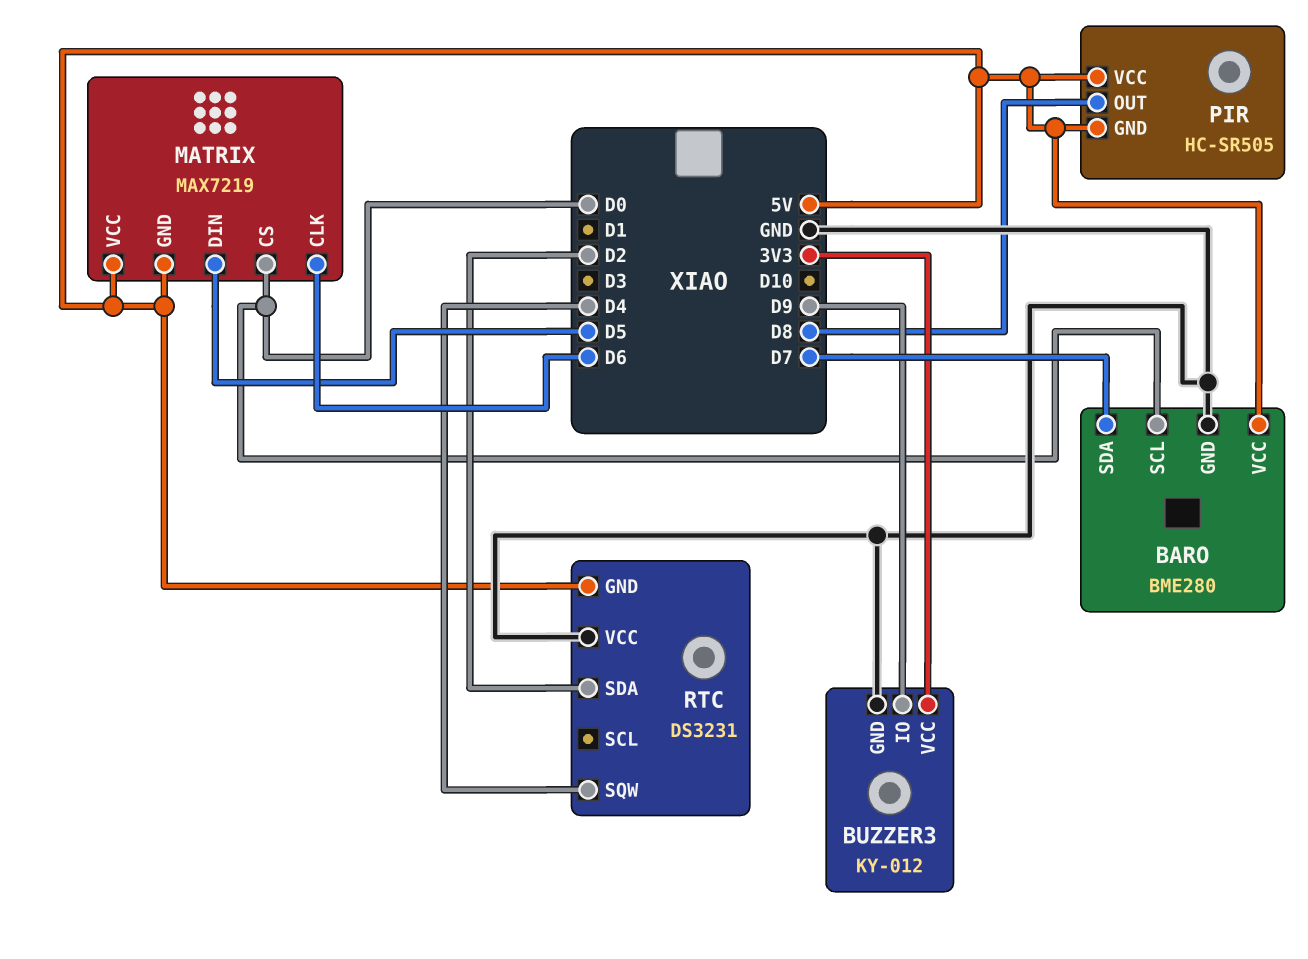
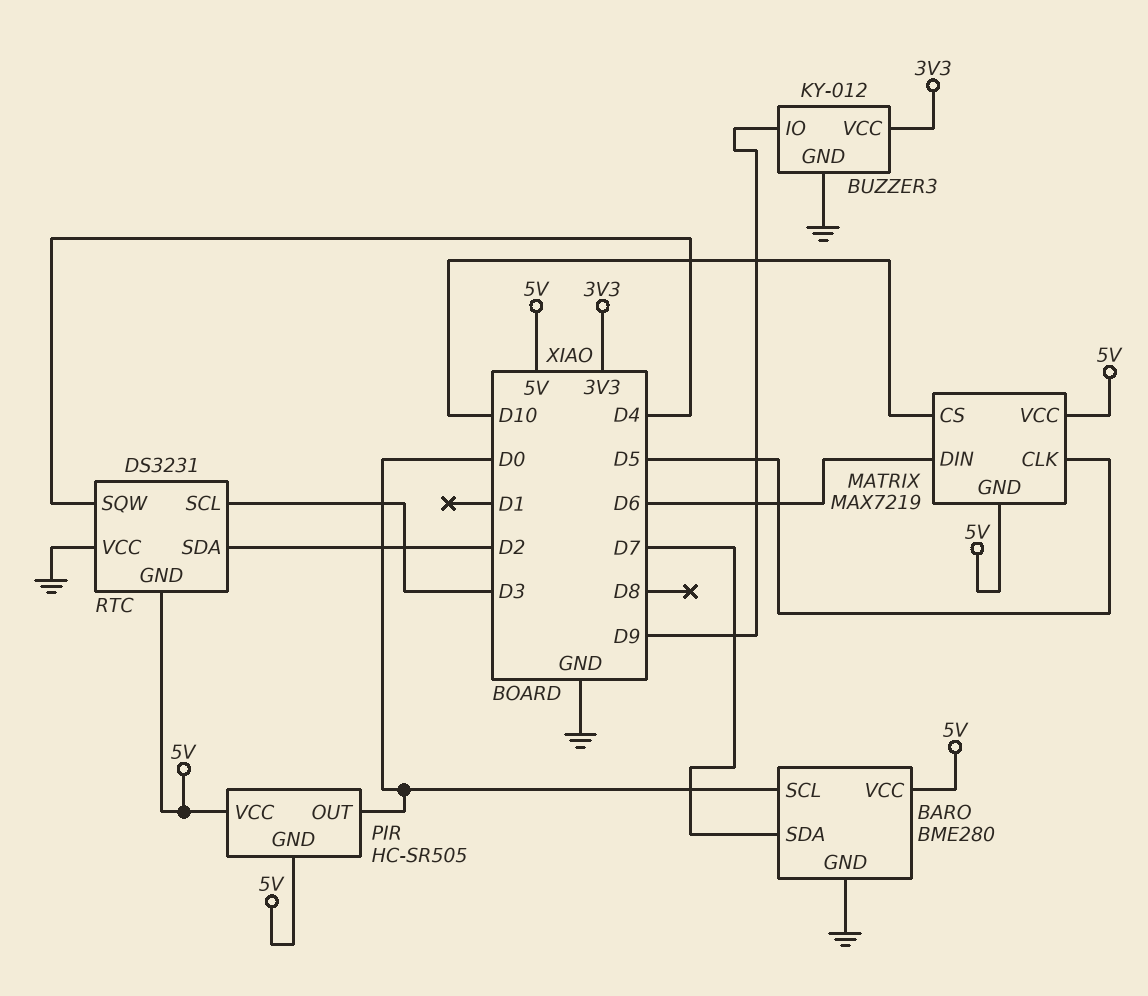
MATRIX pin CLK: D6 -> D5
MATRIX pin CS: D0 -> D10
MATRIX pin DIN: D5 -> D6
PIR pin OUT: D8 -> D0
RTC pin SCL: none -> D3

